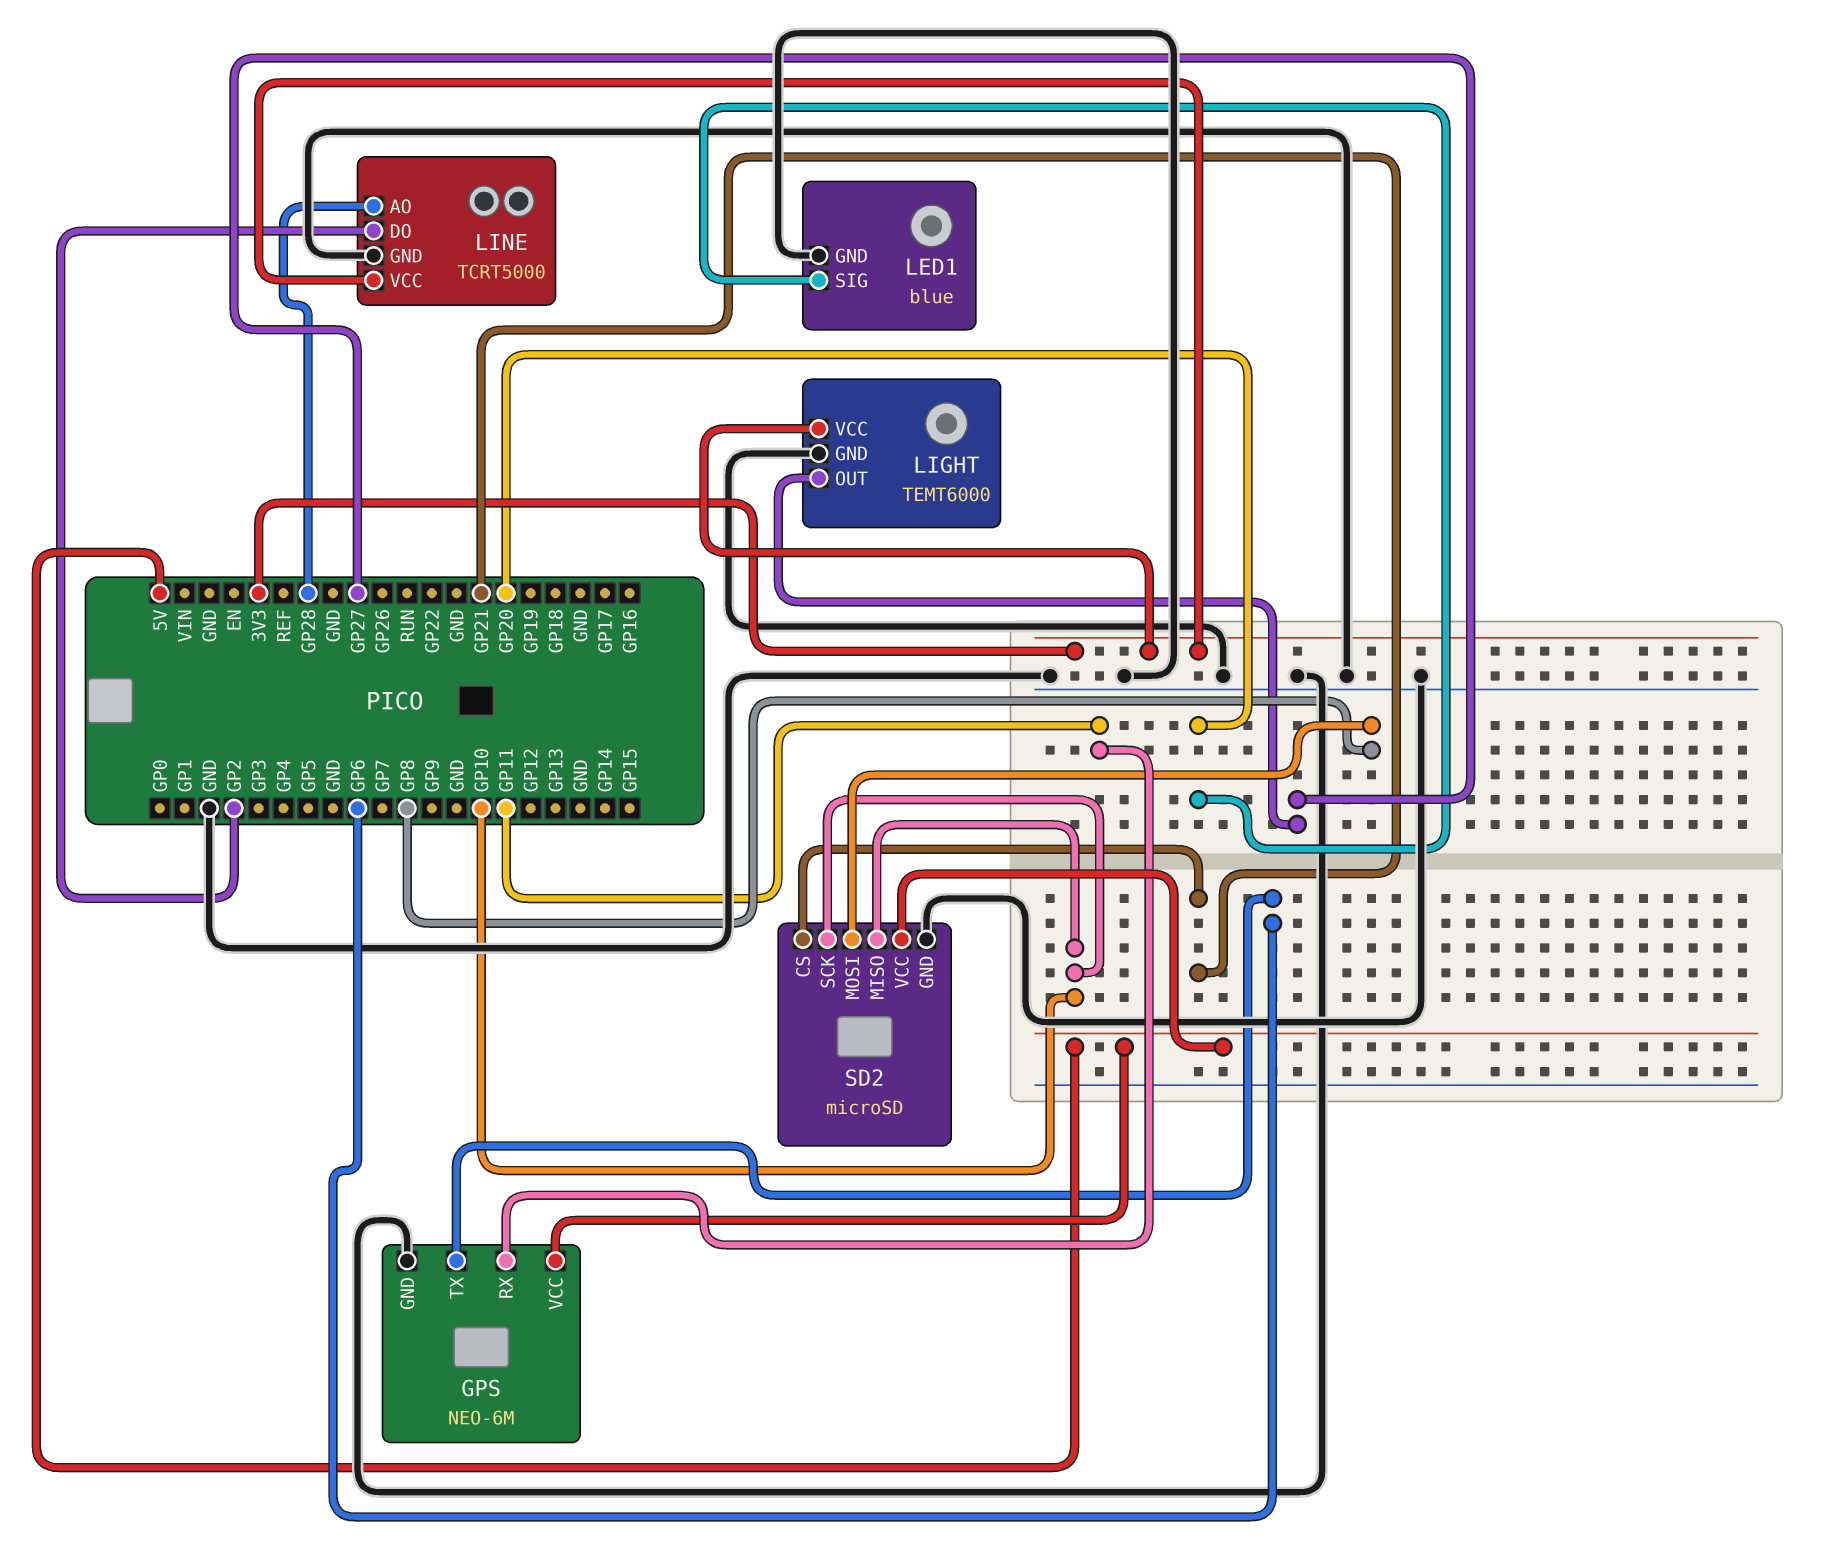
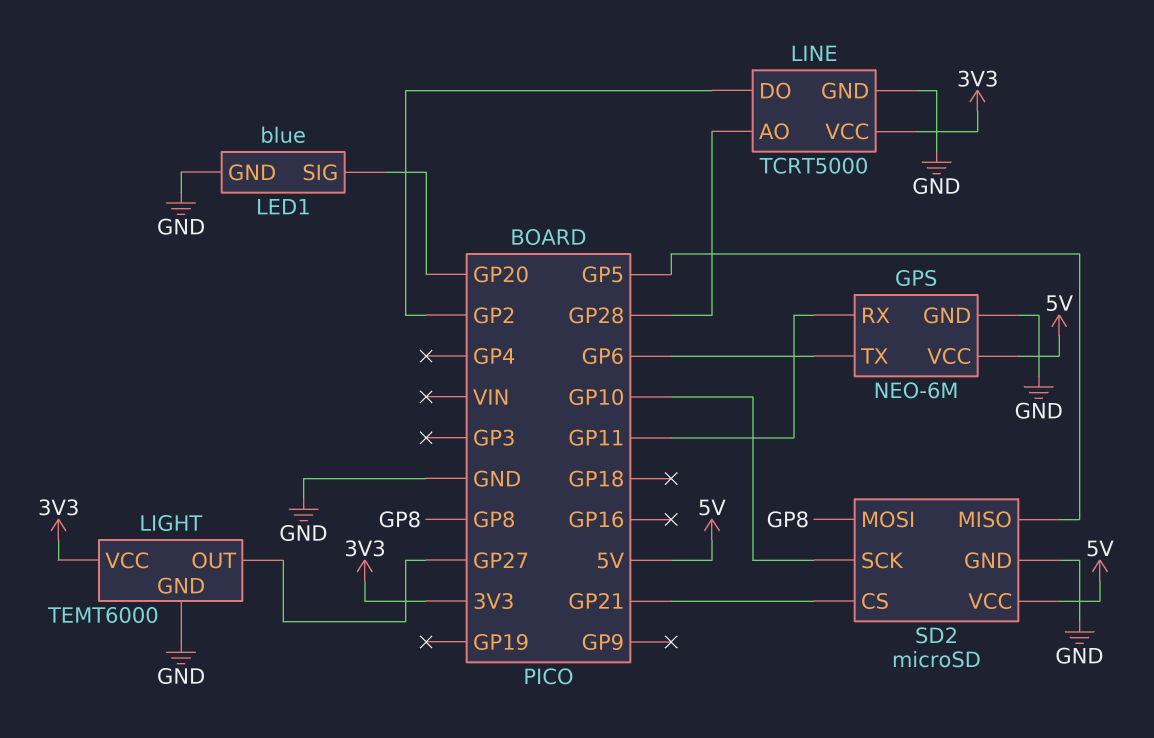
SD2 pin MISO: GP10 -> GP5

